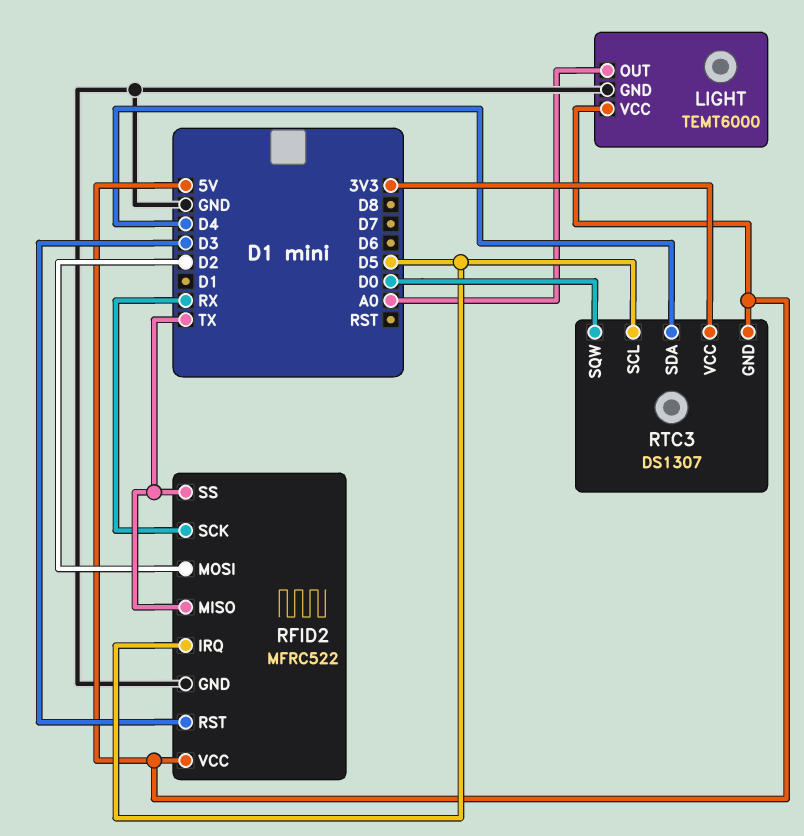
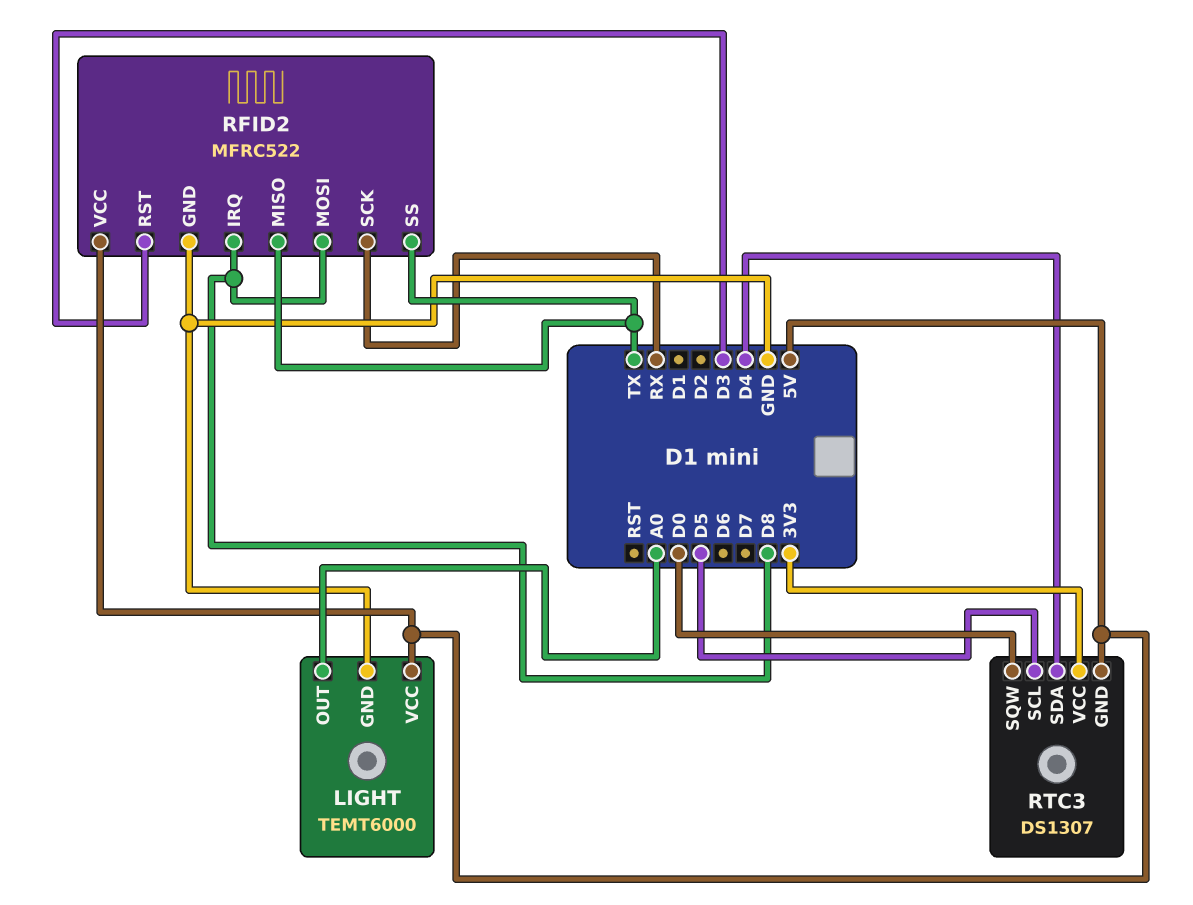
RFID2 pin IRQ: D5 -> D8
RFID2 pin MOSI: D2 -> D8

